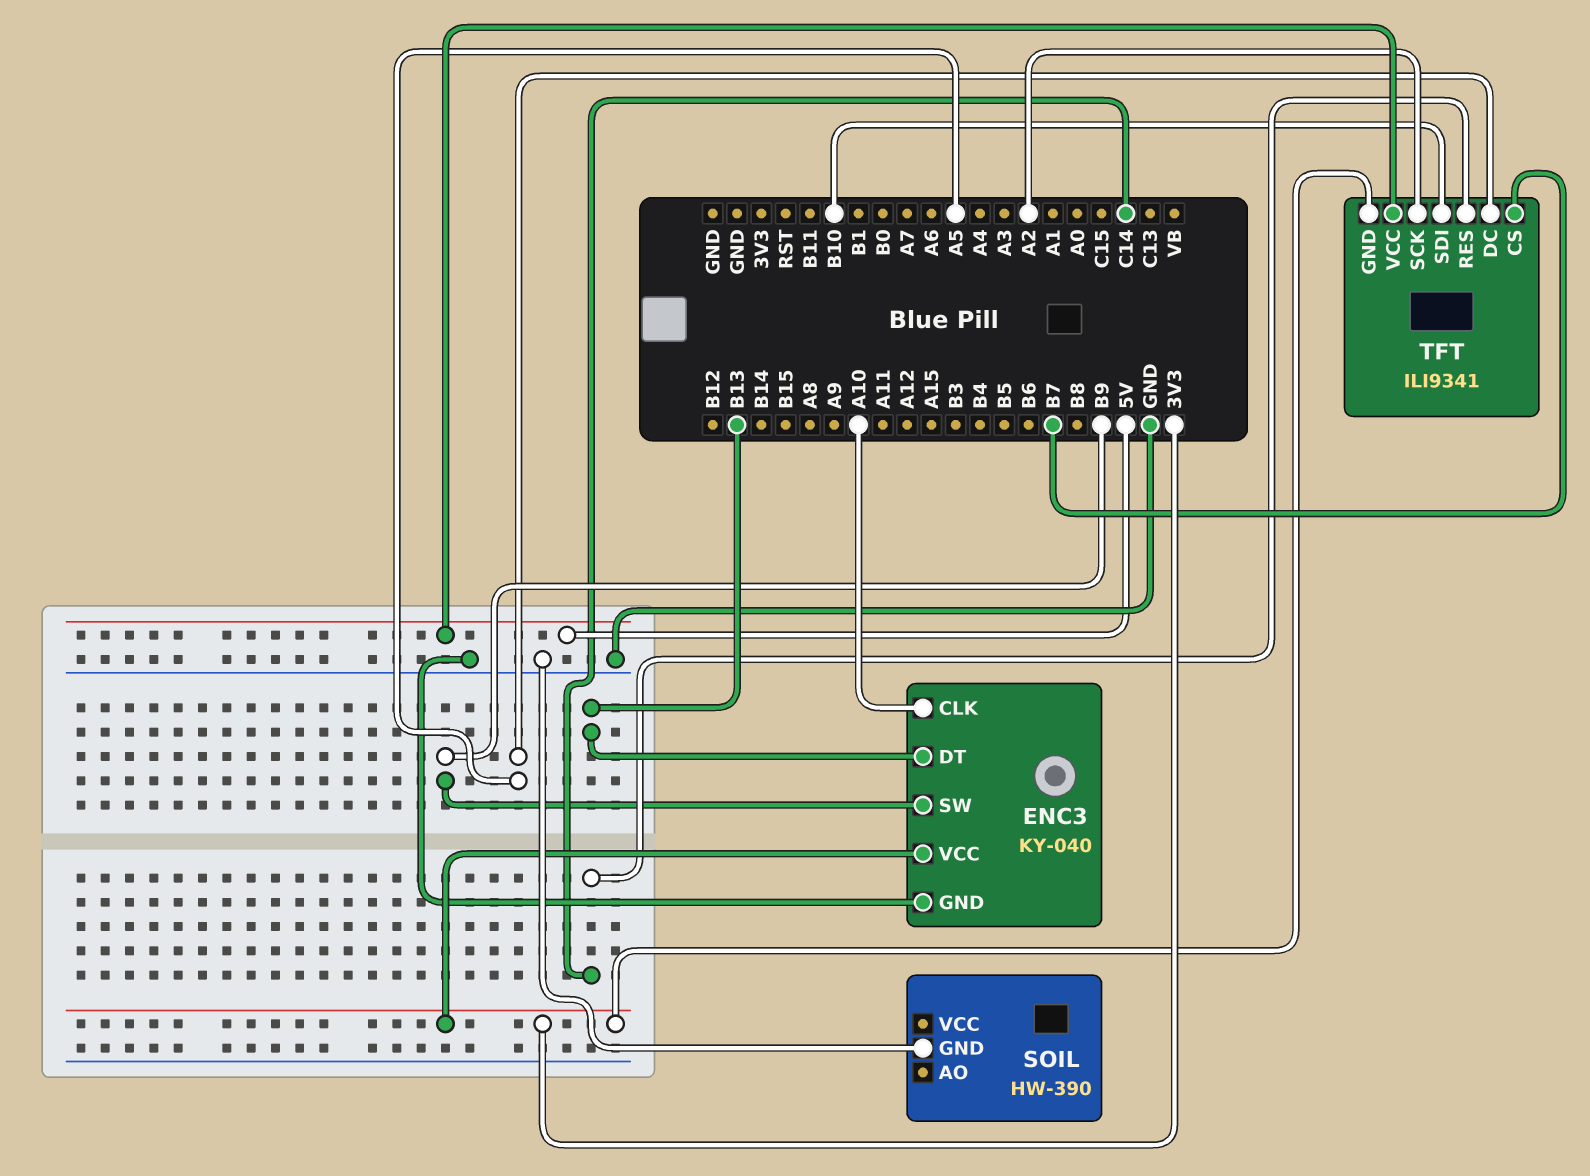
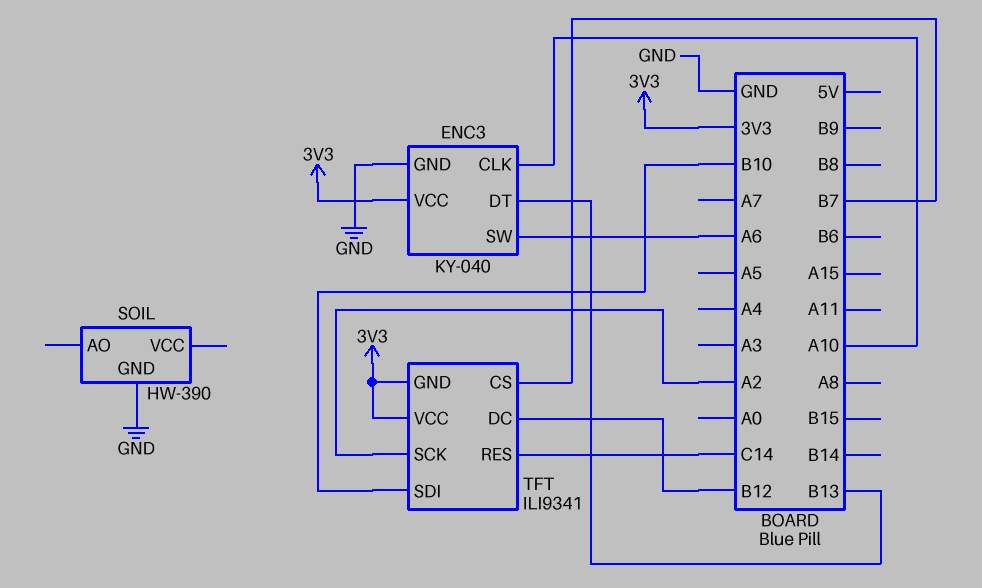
ENC3 pin SW: B9 -> A6
TFT pin DC: A5 -> B12
TFT pin VCC: 5V -> 3V3

